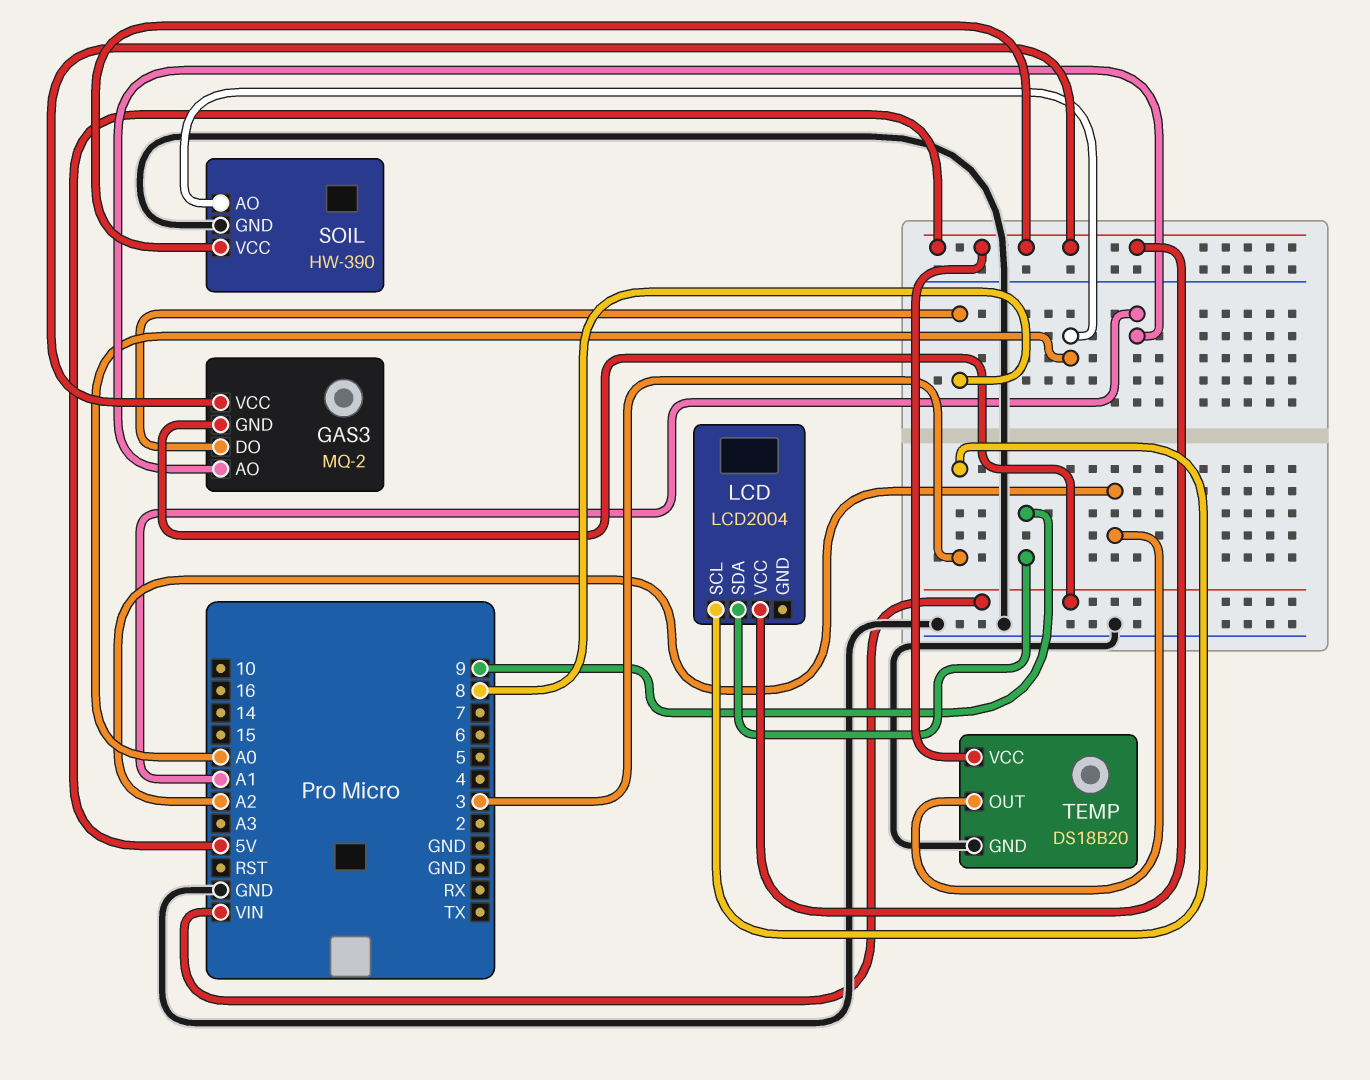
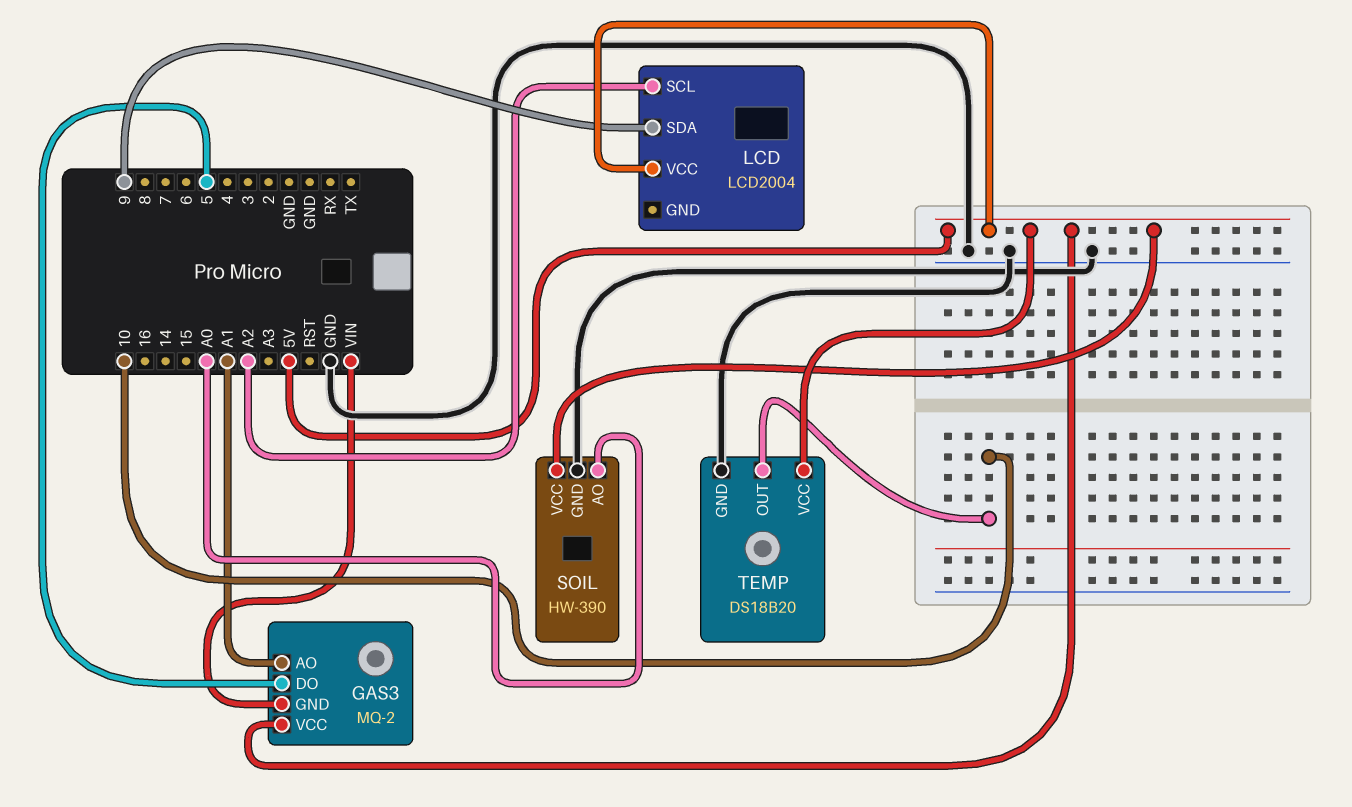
GAS3 pin DO: 8 -> 5
LCD pin SCL: 3 -> A2
TEMP pin OUT: A2 -> 10

